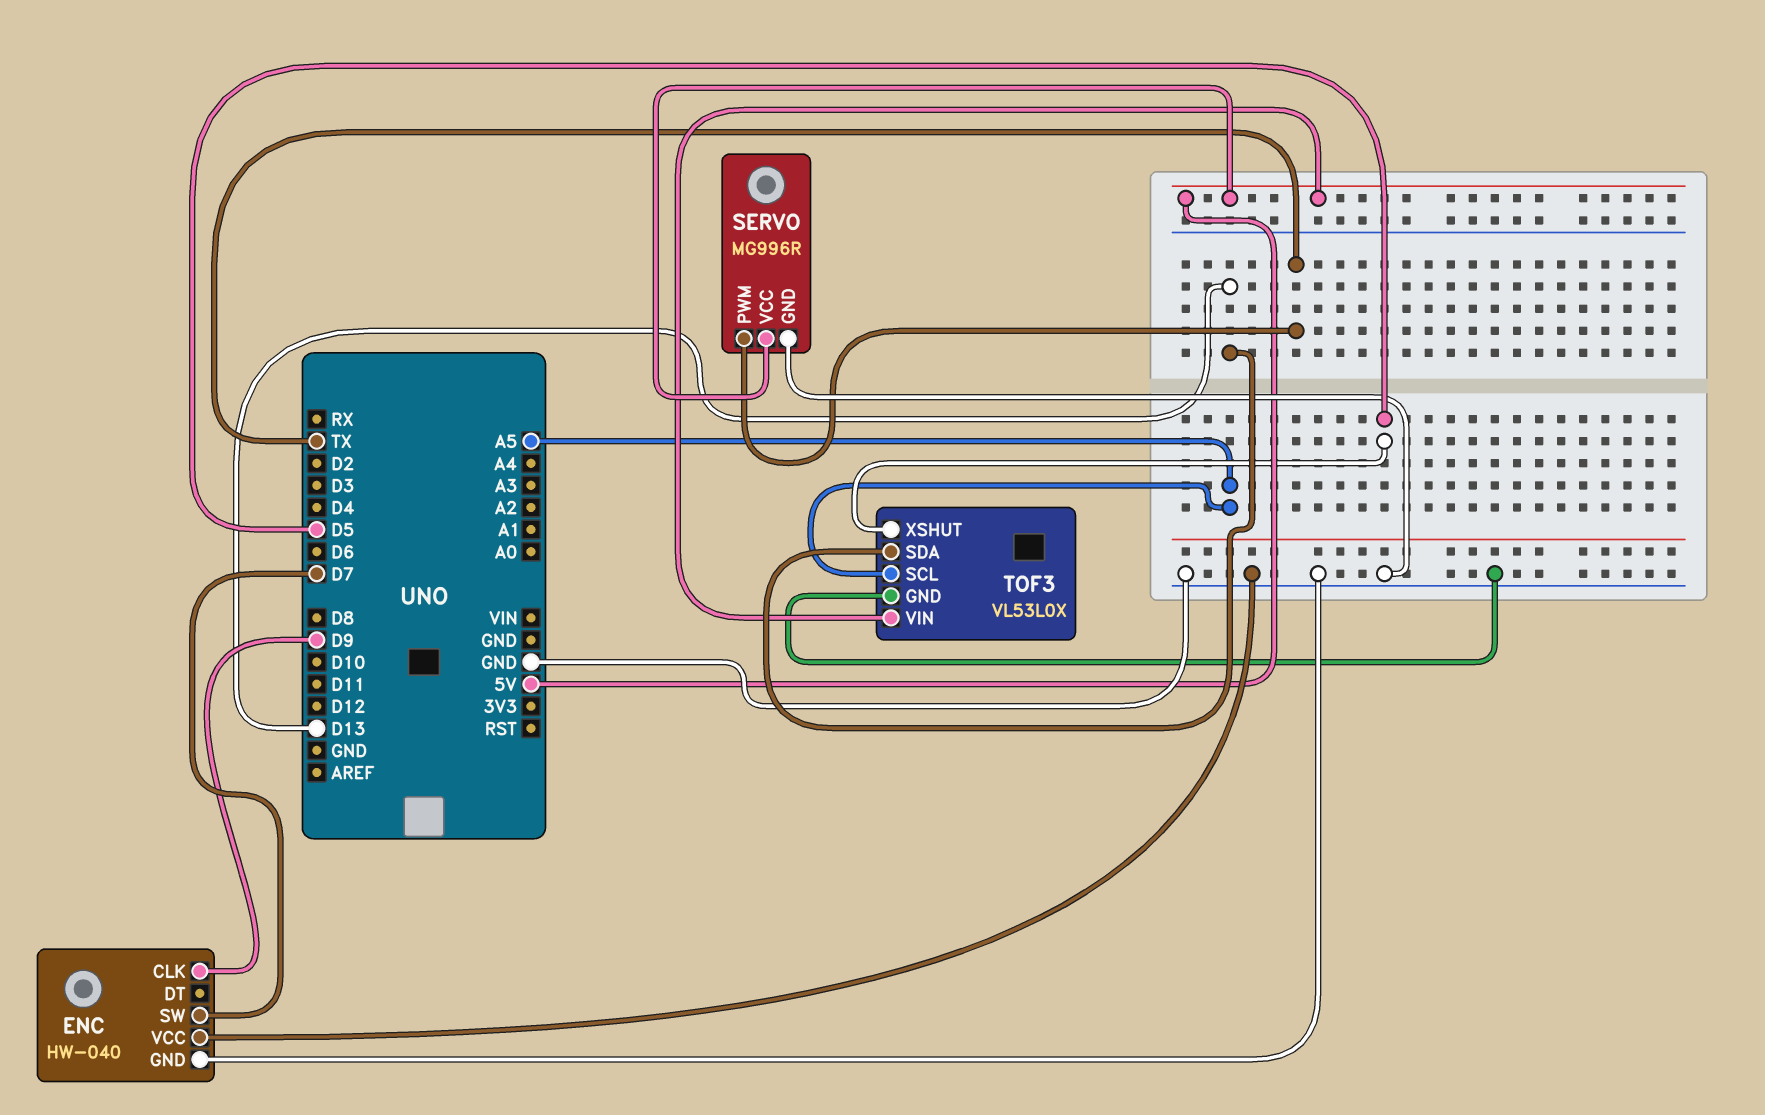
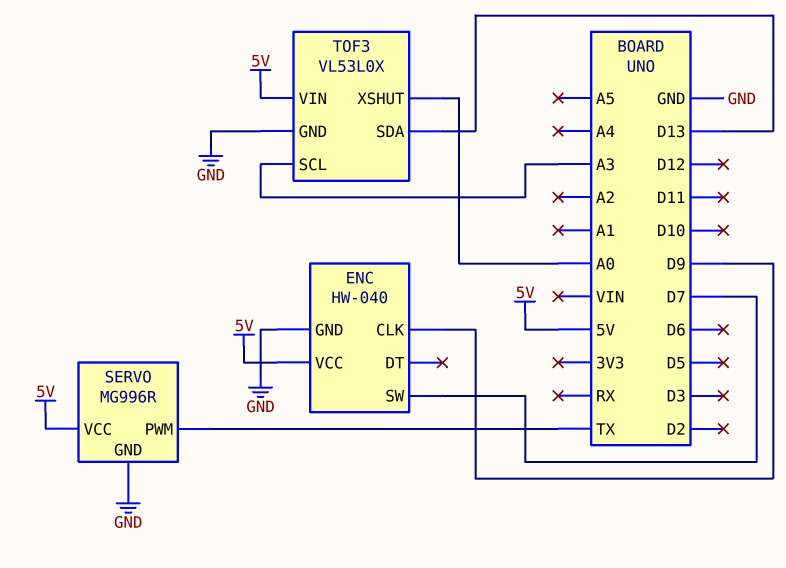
ENC pin VCC: GND -> 5V
TOF3 pin SCL: A5 -> A3
TOF3 pin XSHUT: D5 -> A0

